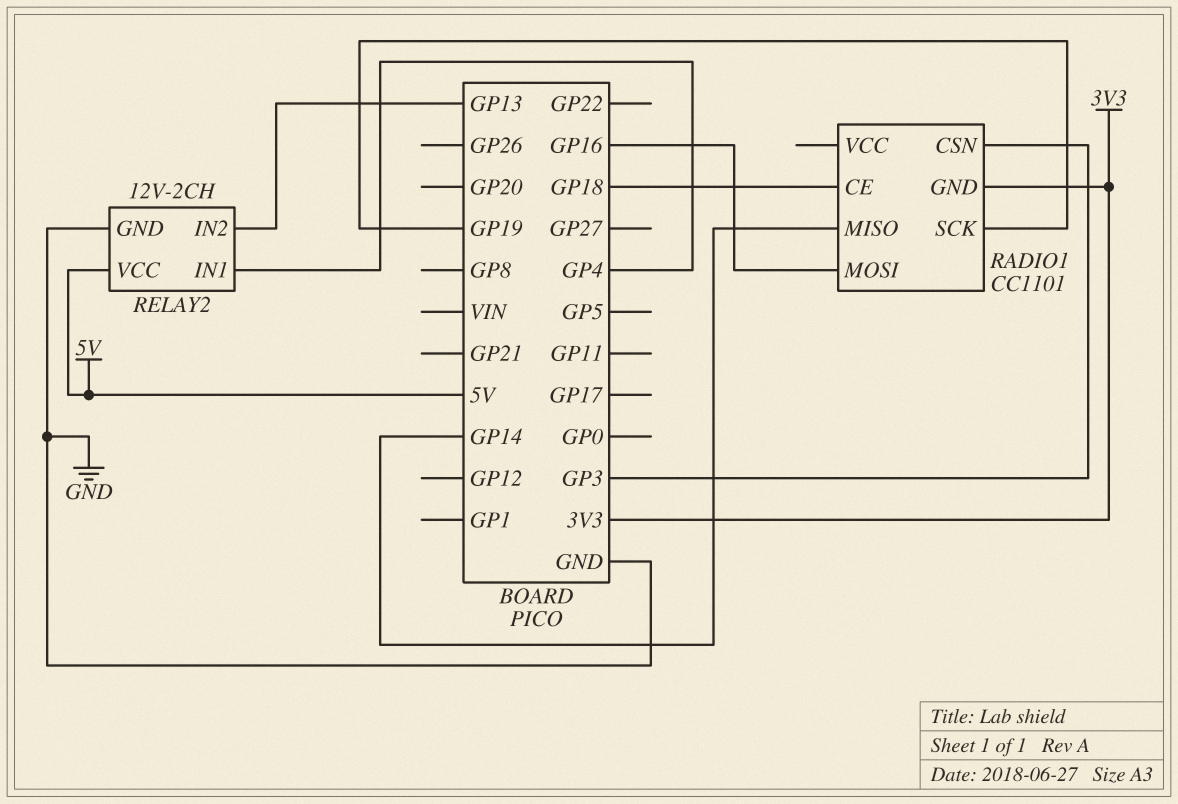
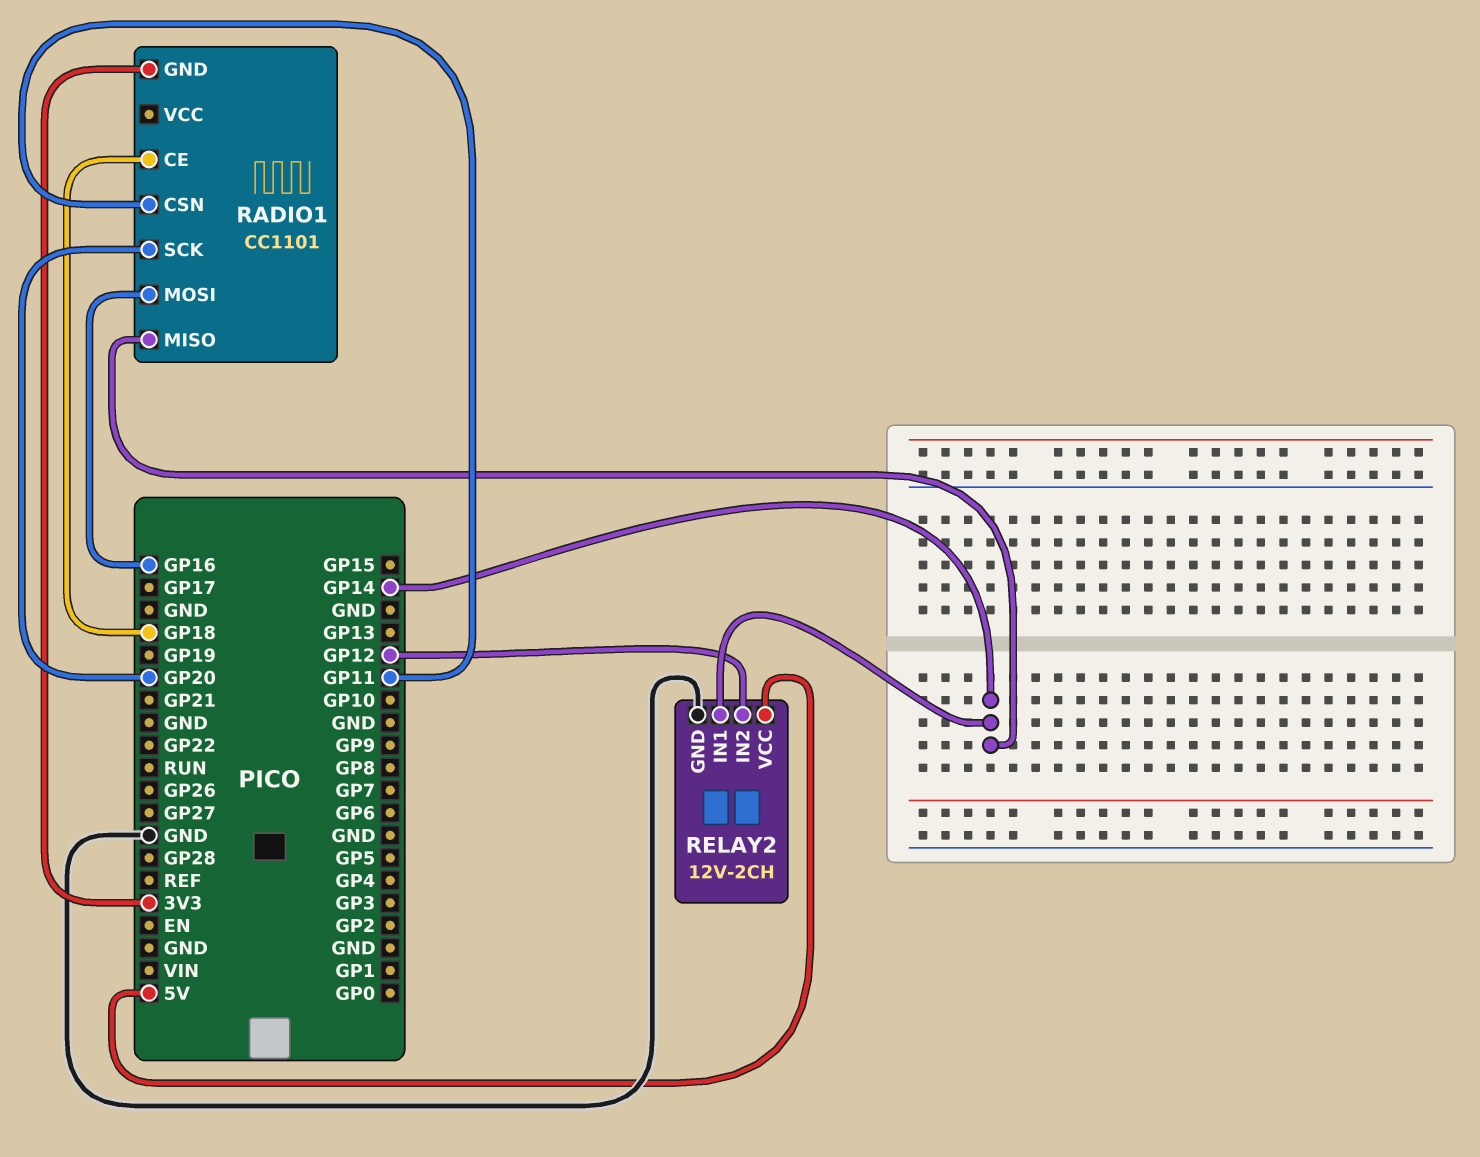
RADIO1 pin CSN: GP3 -> GP11
RADIO1 pin SCK: GP19 -> GP20
RELAY2 pin IN1: GP4 -> GP14
RELAY2 pin IN2: GP13 -> GP12

